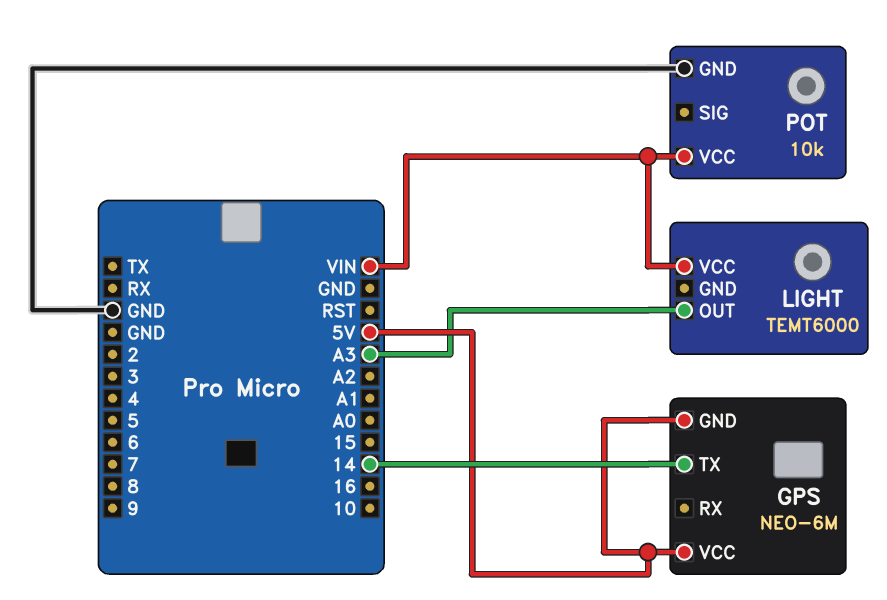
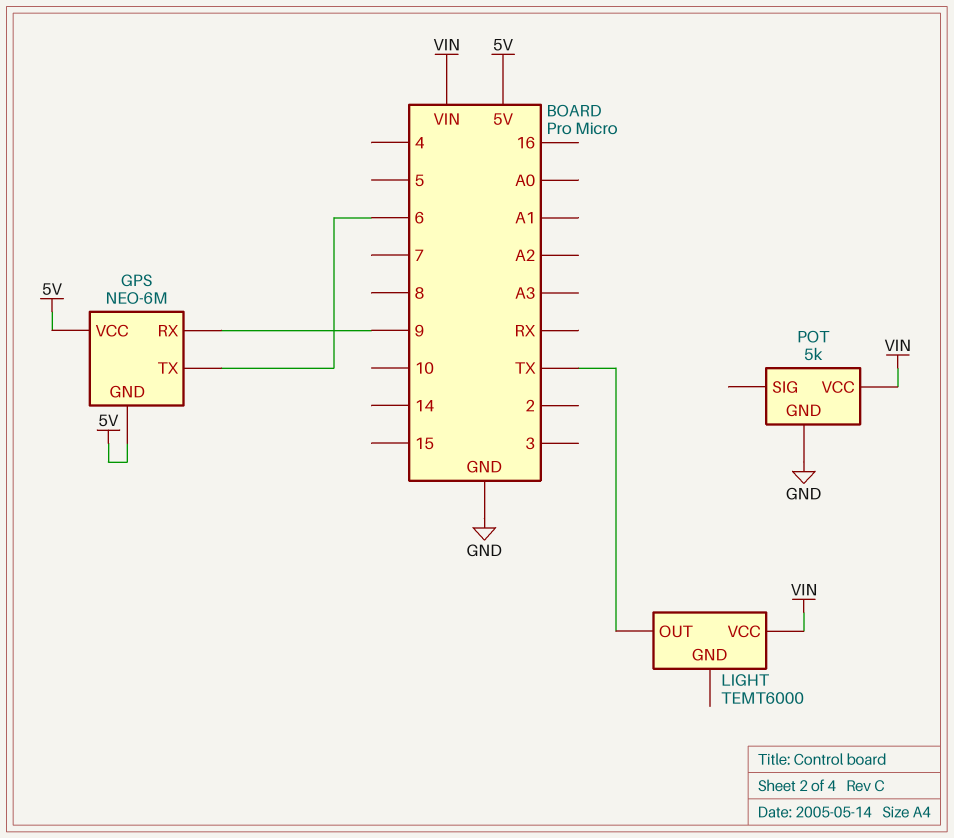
GPS pin RX: none -> 9
GPS pin TX: 14 -> 6
LIGHT pin OUT: A3 -> TX
POT: 10k -> 5k

